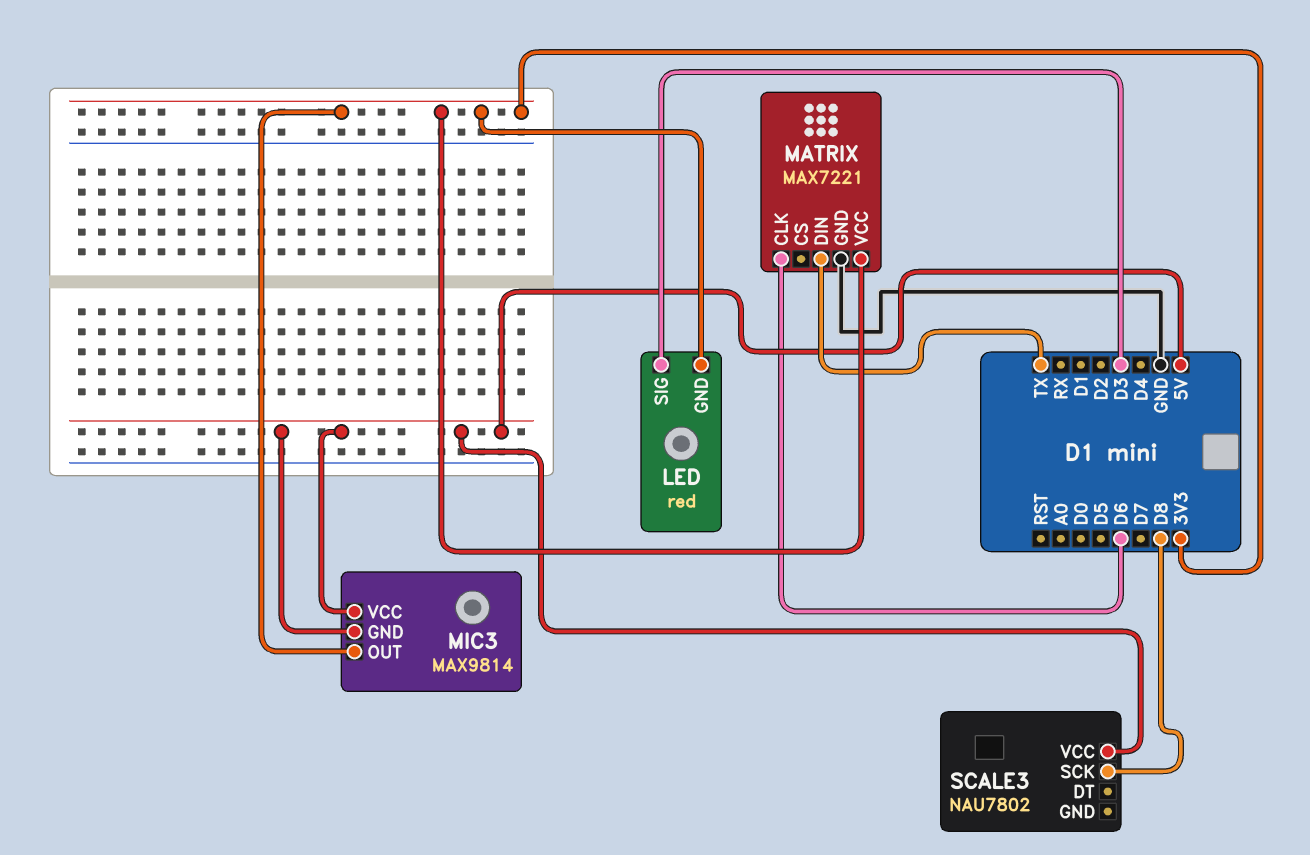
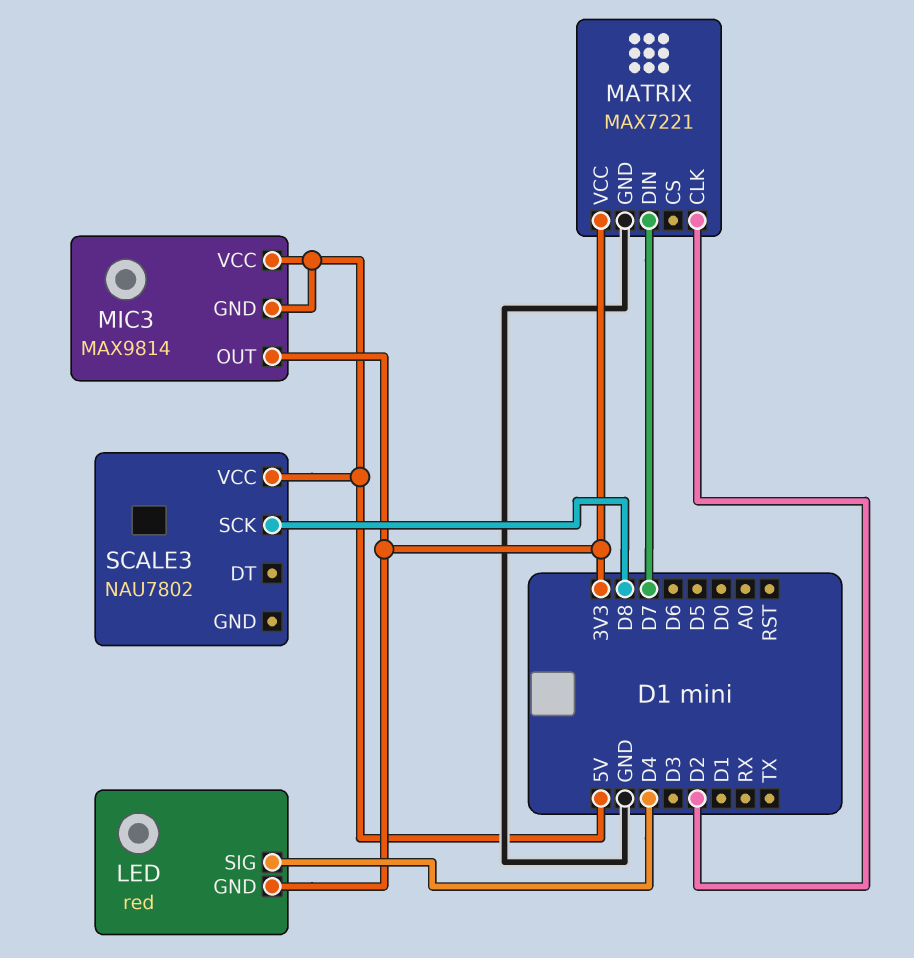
LED pin SIG: D3 -> D4
MATRIX pin CLK: D6 -> D2
MATRIX pin DIN: TX -> D7

